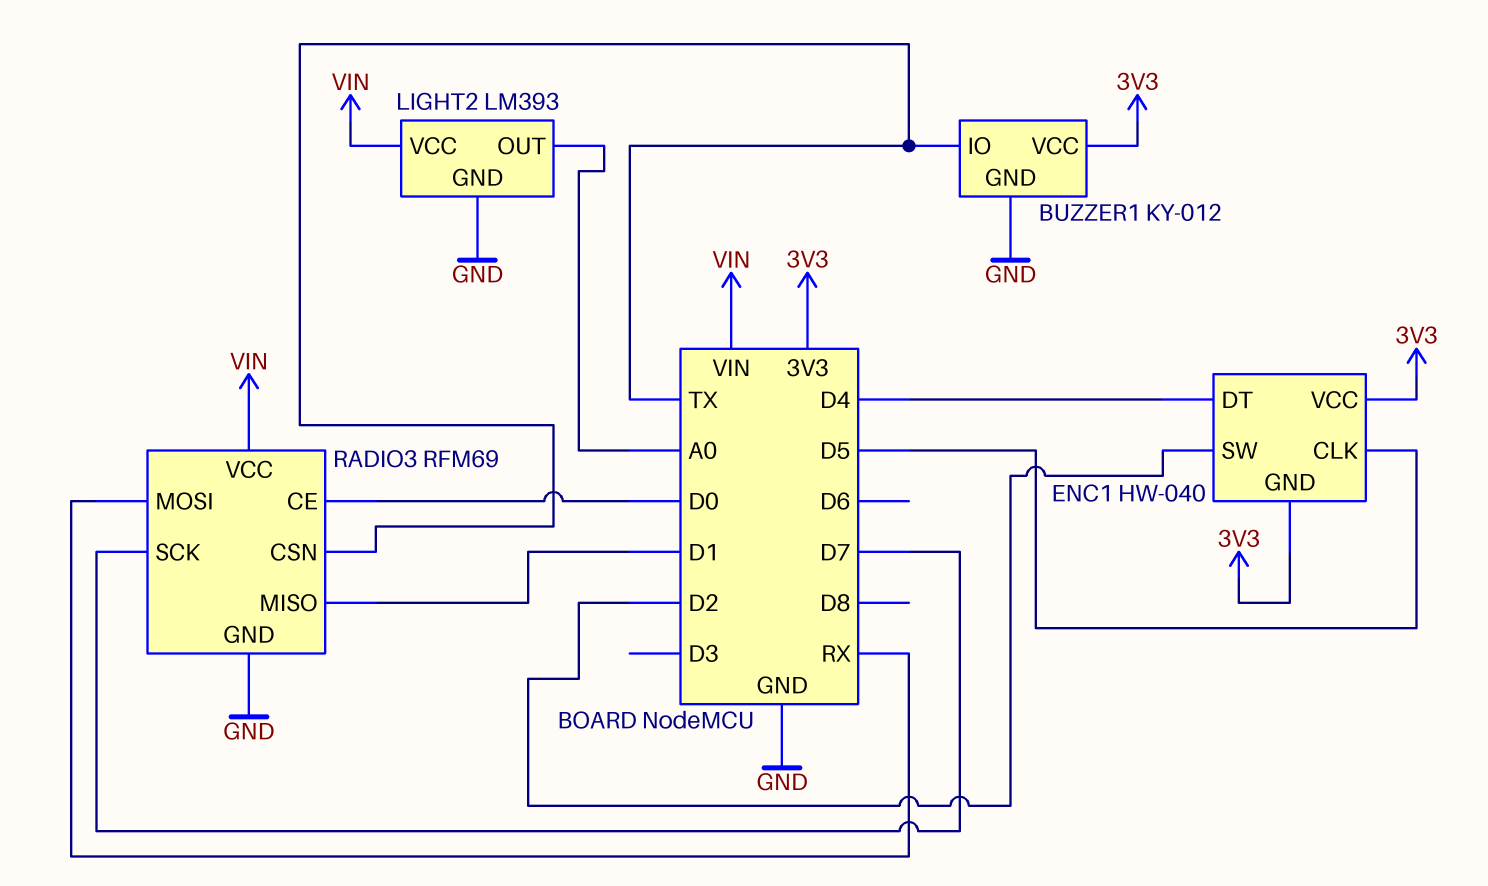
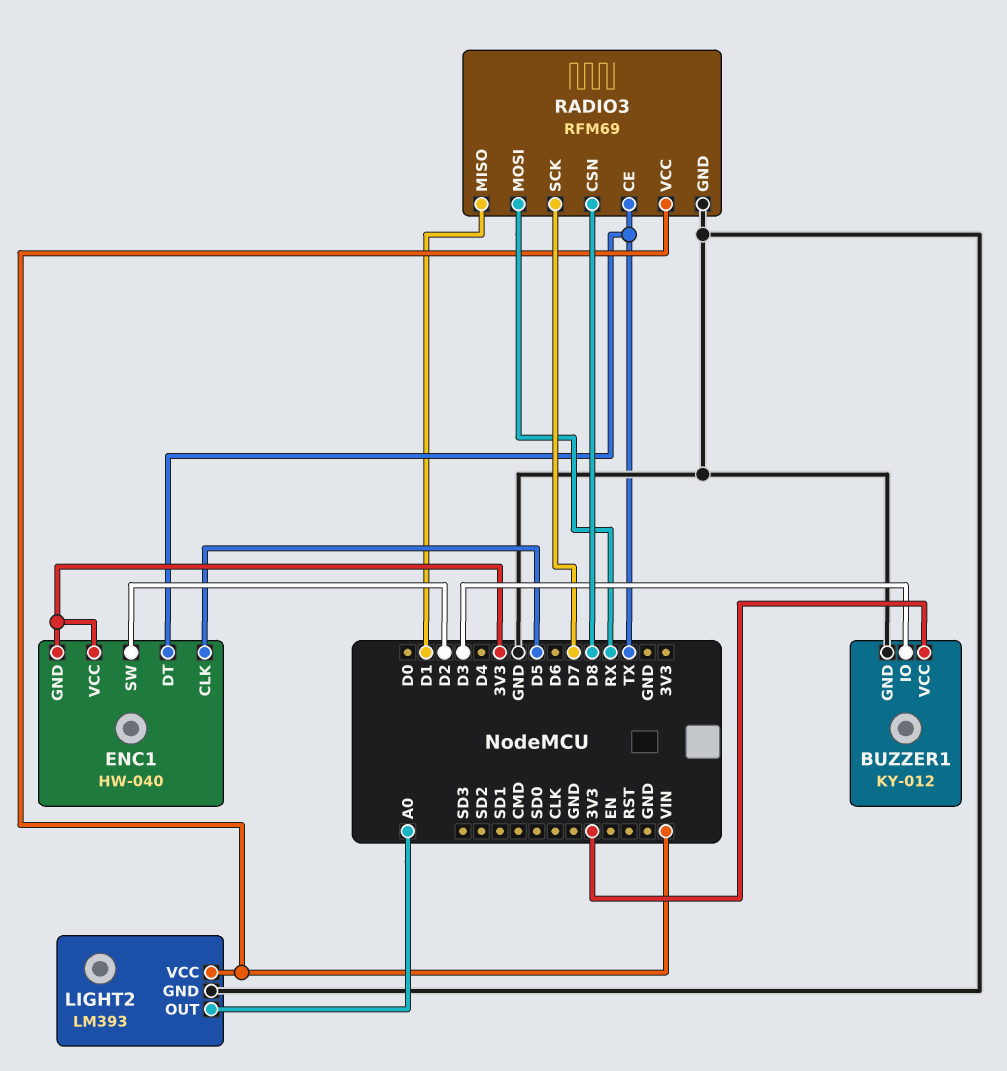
BUZZER1 pin IO: TX -> D3
ENC1 pin DT: D4 -> TX
RADIO3 pin CE: D0 -> TX
RADIO3 pin CSN: TX -> D8

